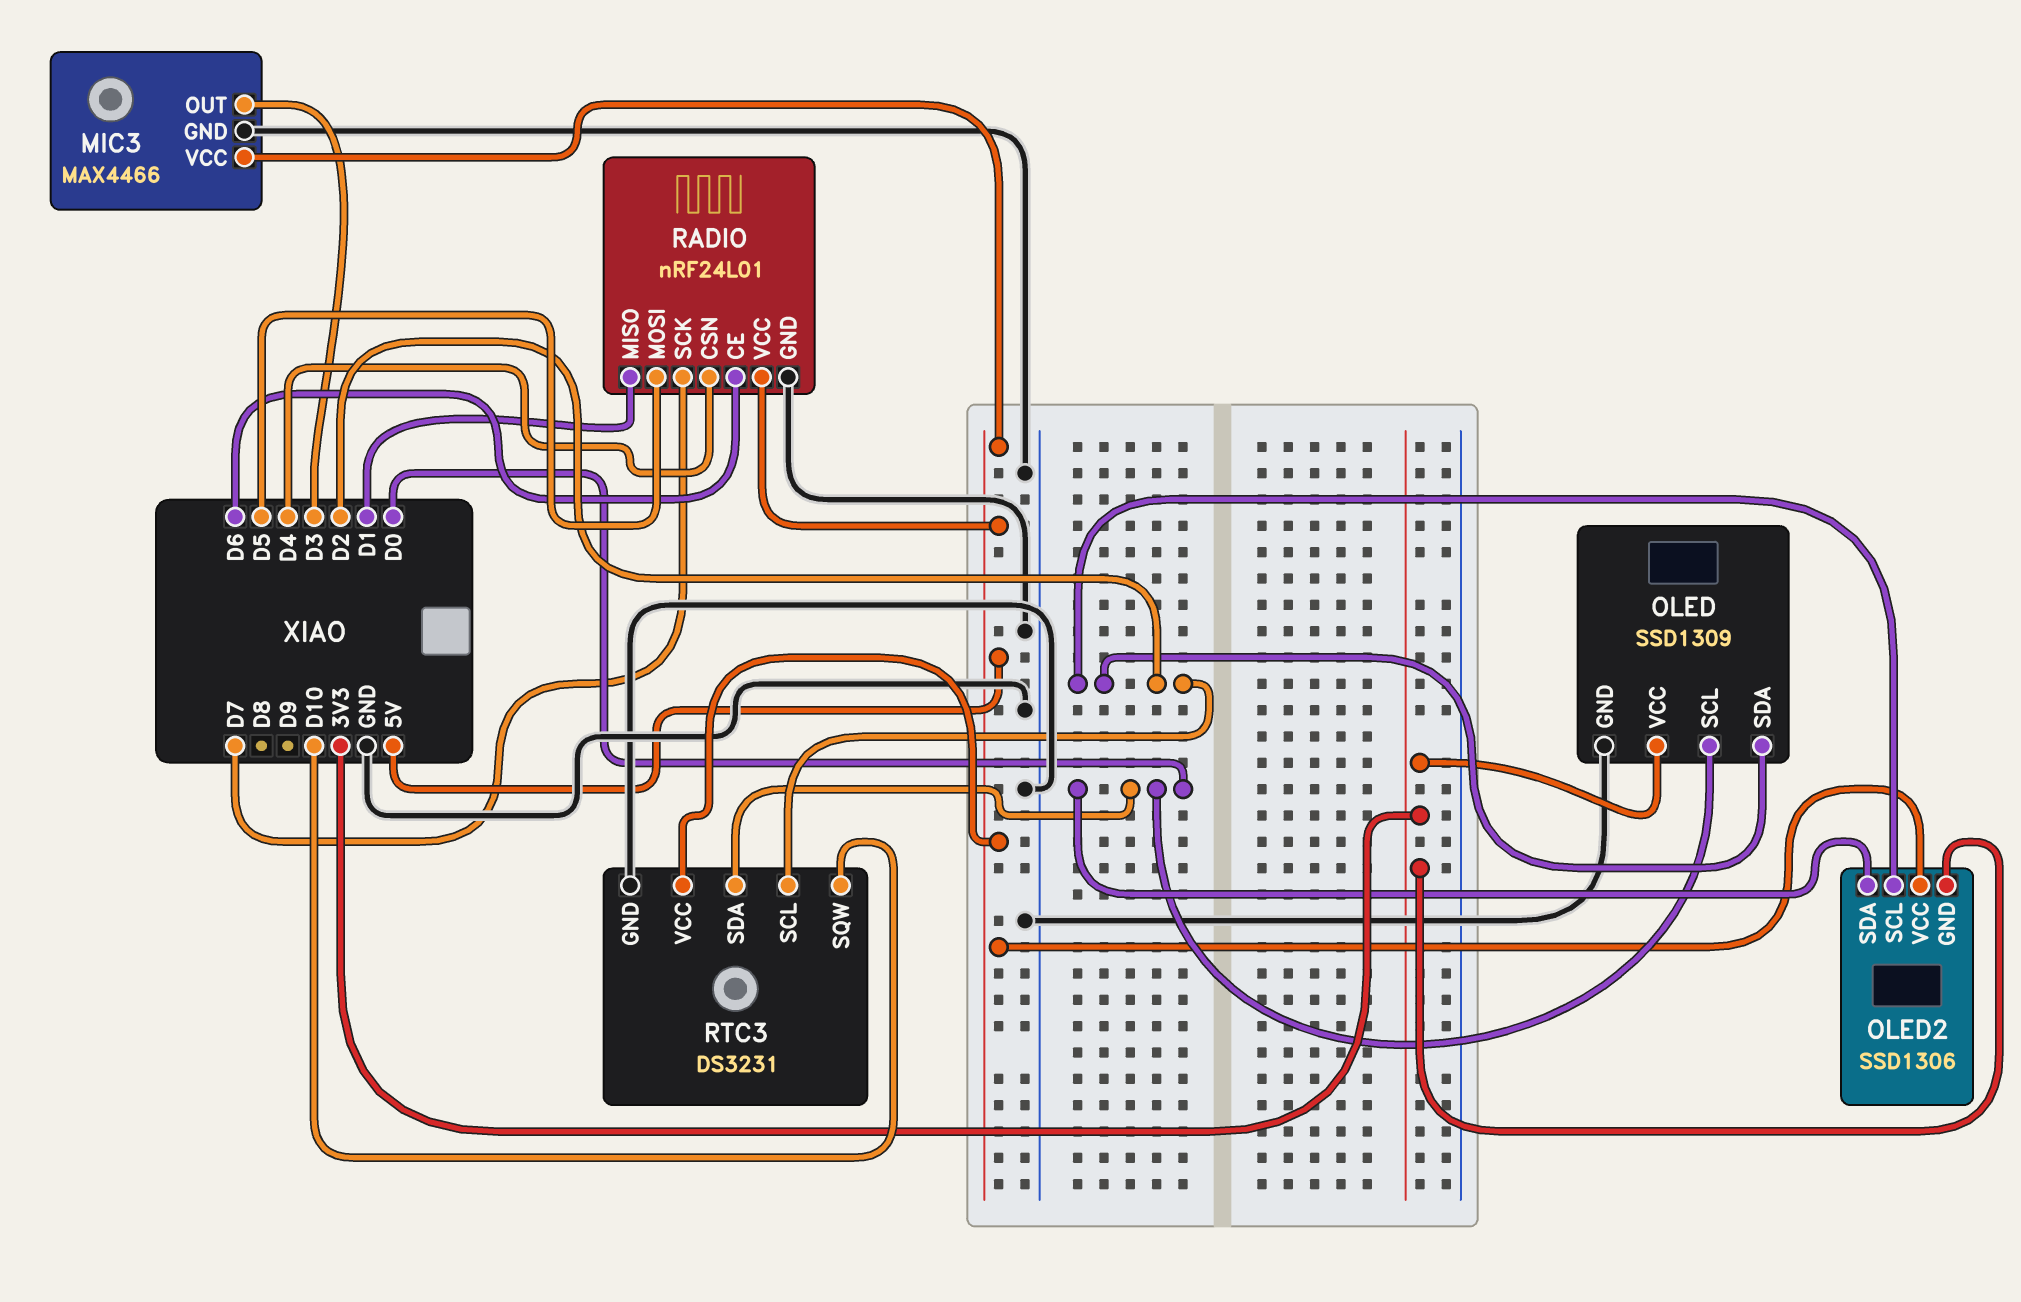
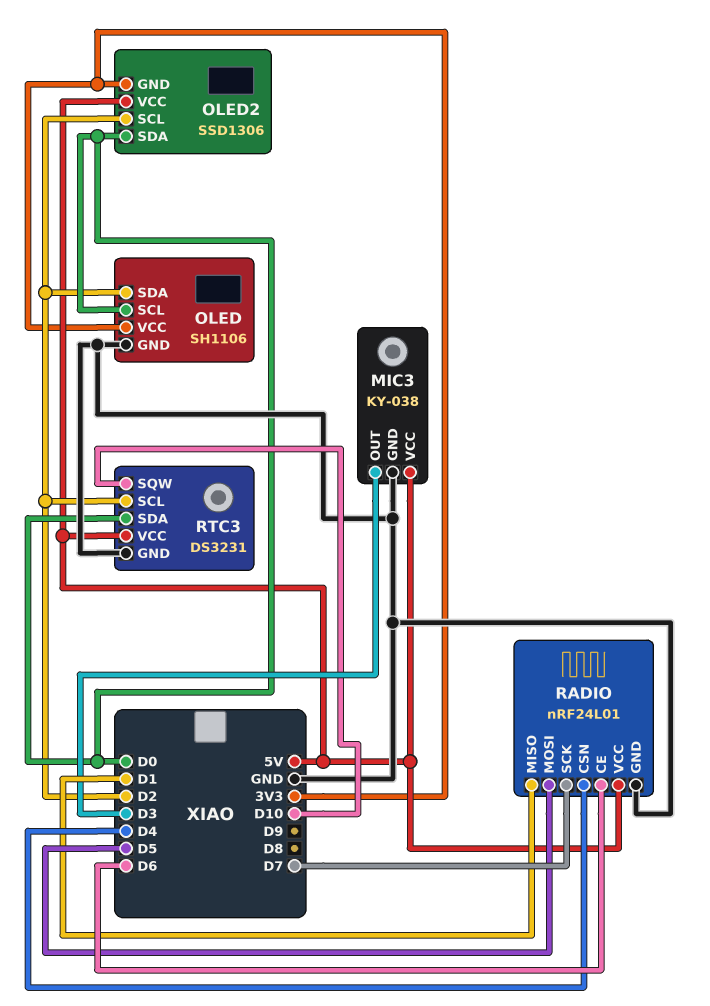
MIC3: MAX4466 -> KY-038
OLED: SSD1309 -> SH1106

